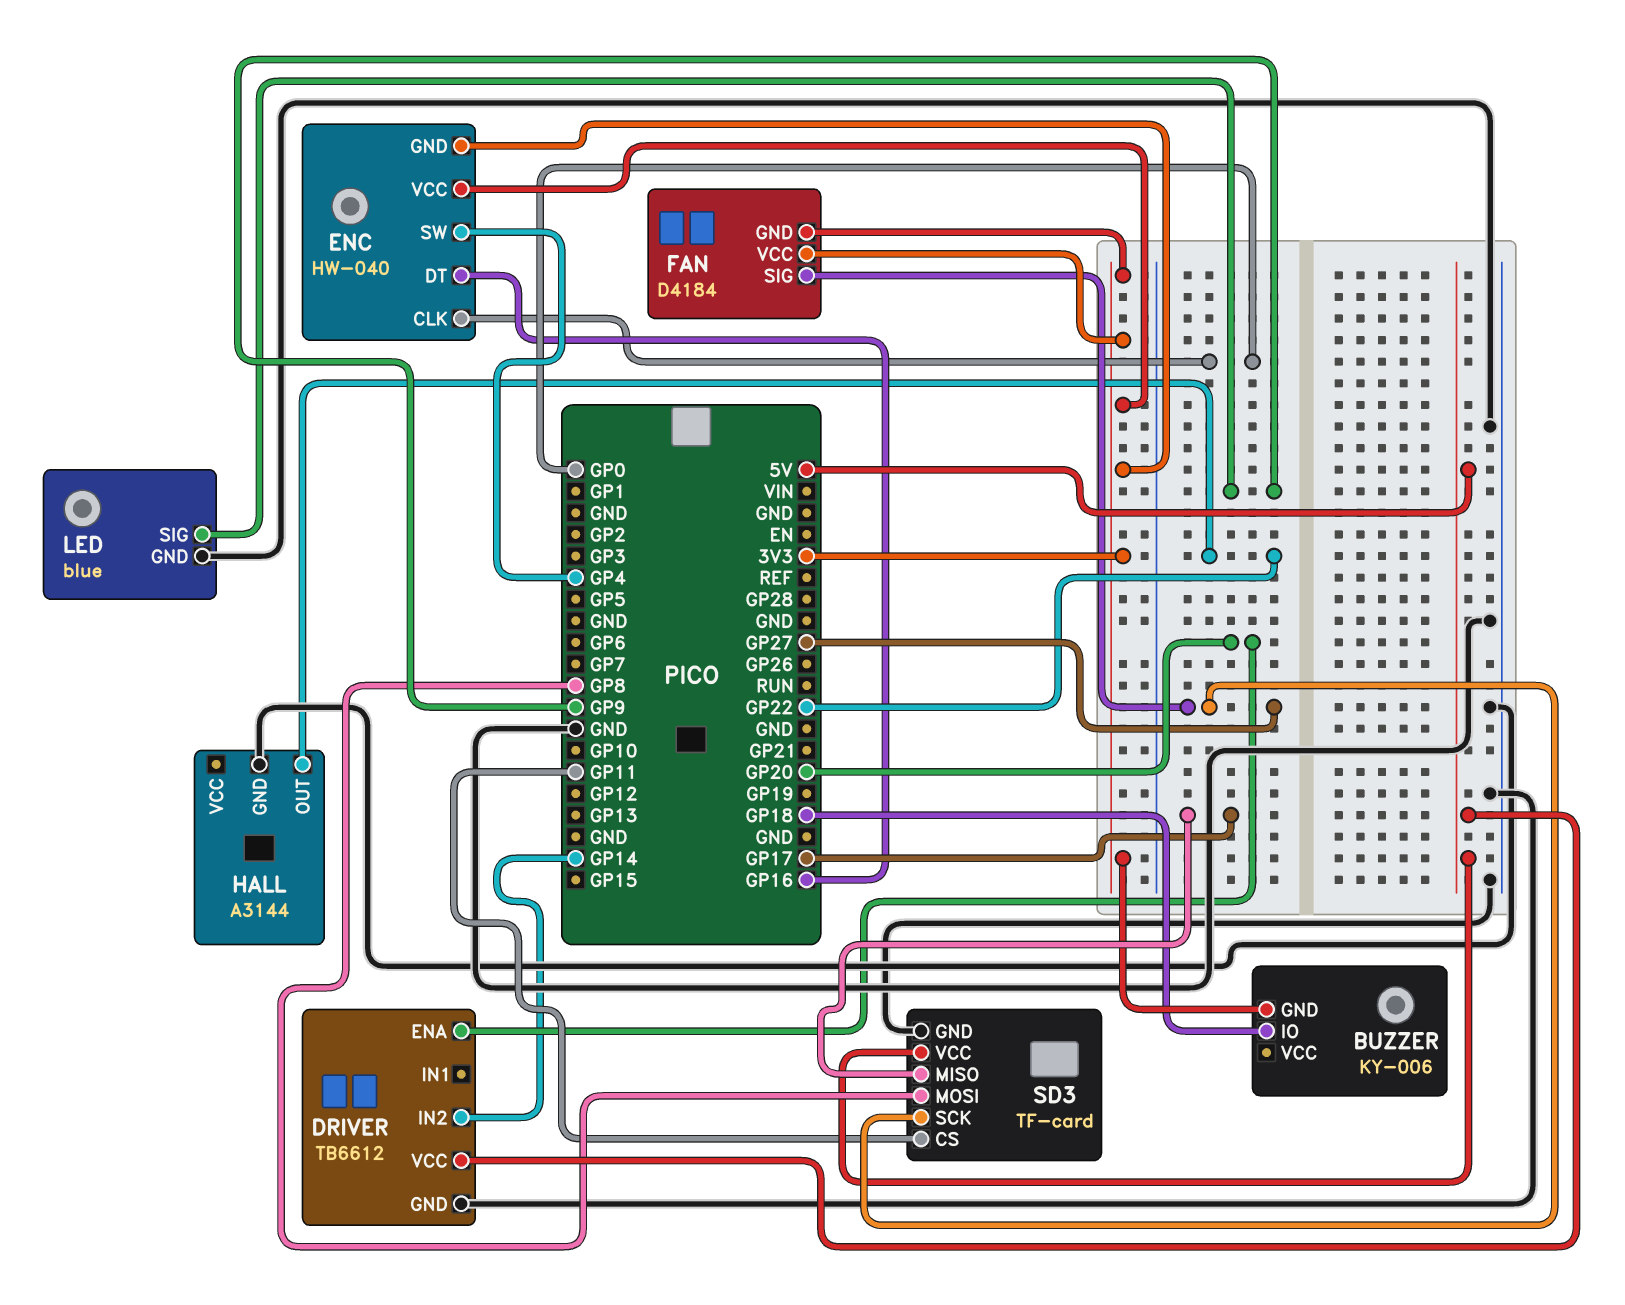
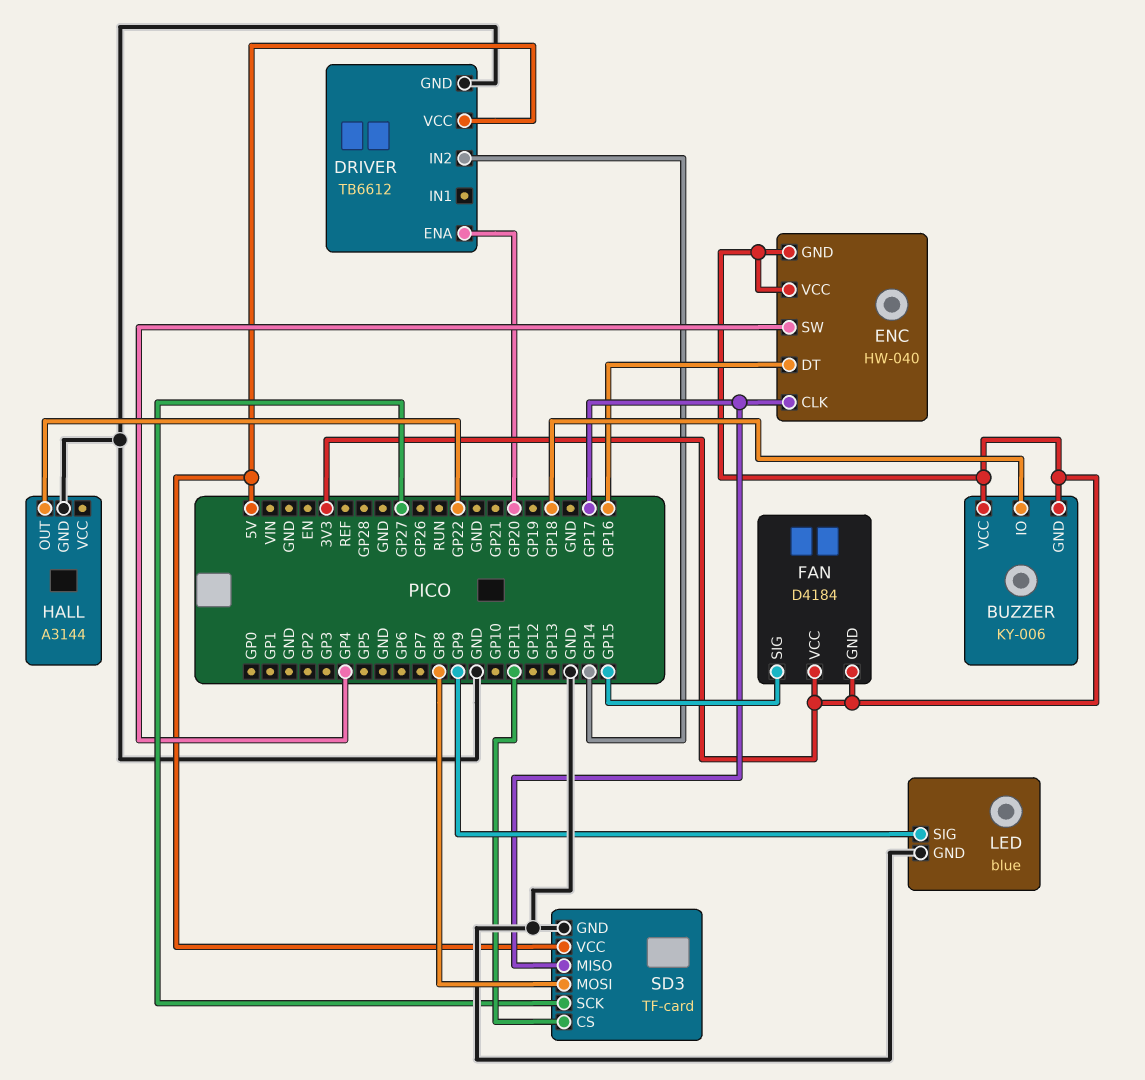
BUZZER pin VCC: none -> 3V3
ENC pin CLK: GP0 -> GP17
FAN pin SIG: GP27 -> GP15

